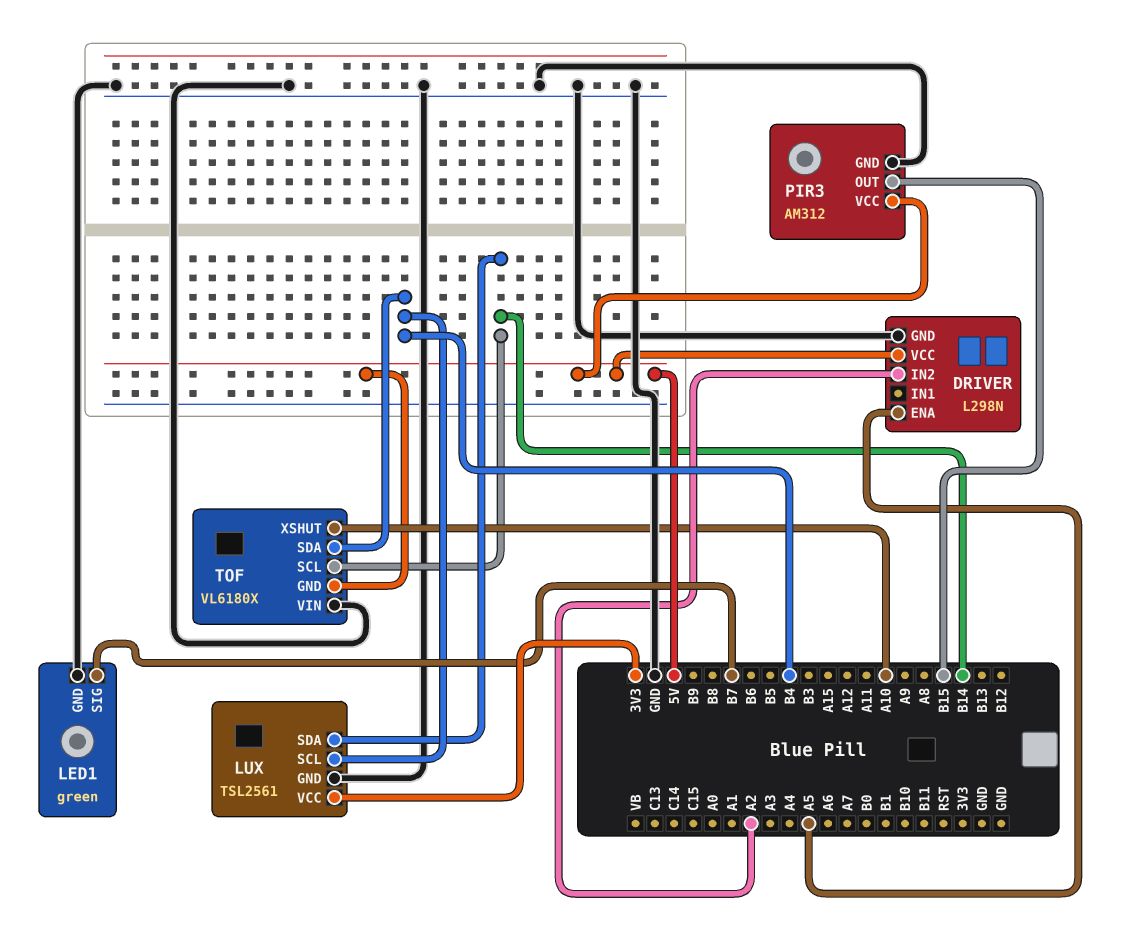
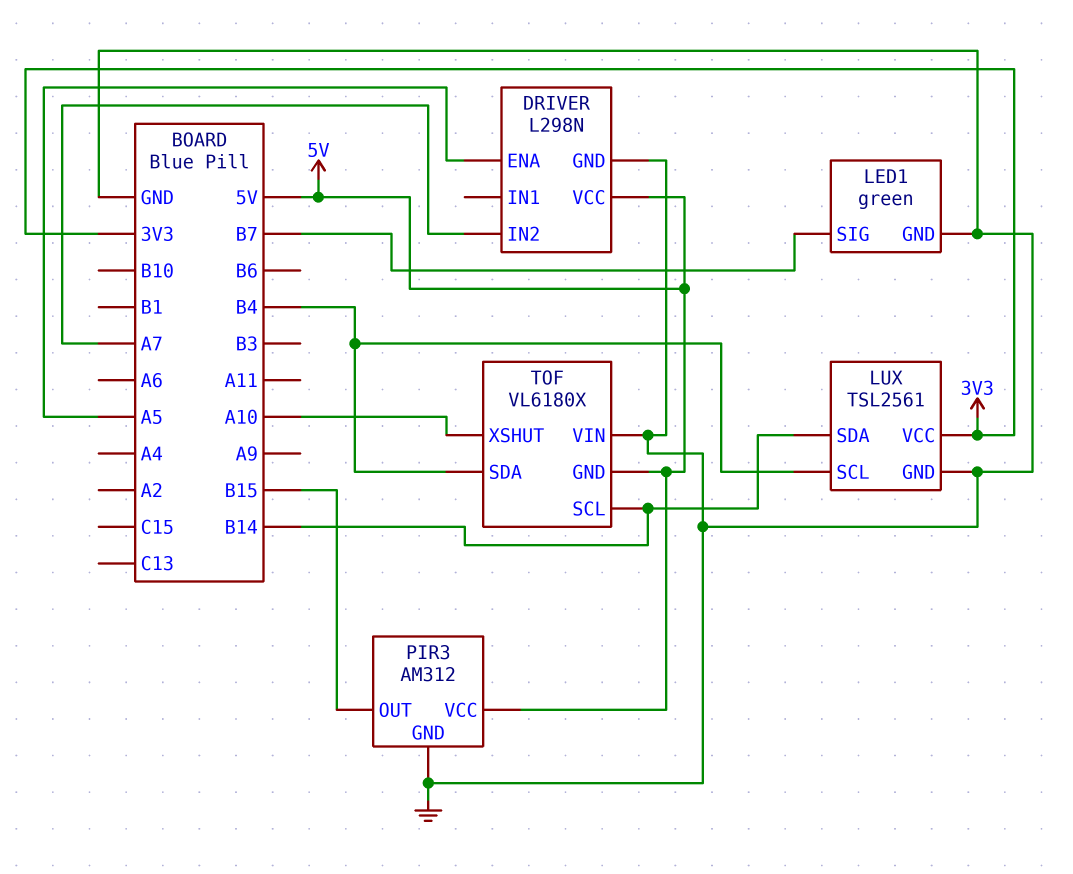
DRIVER pin IN2: A2 -> A7

